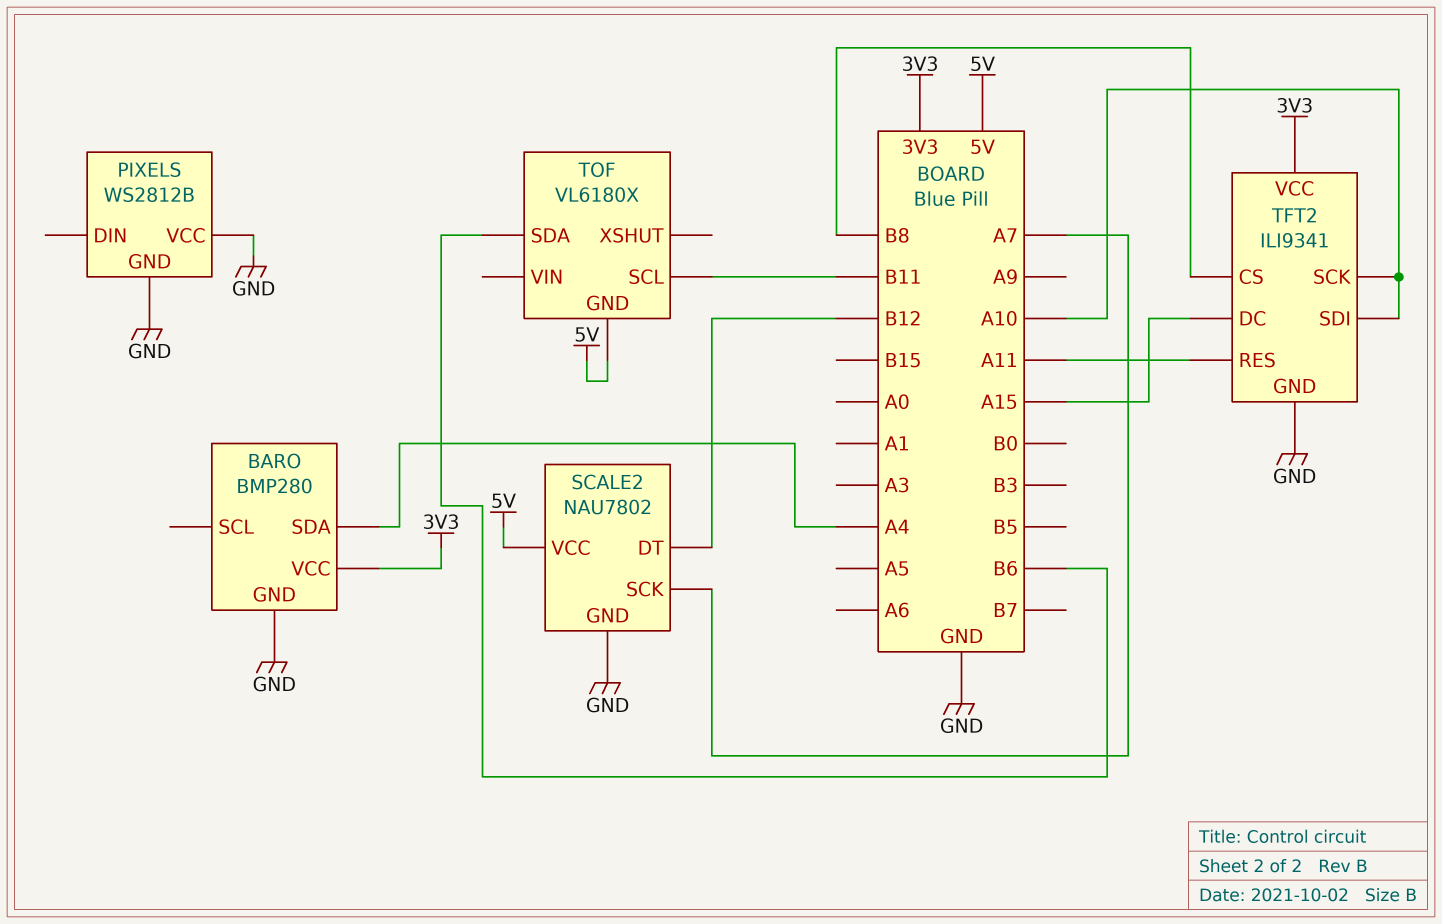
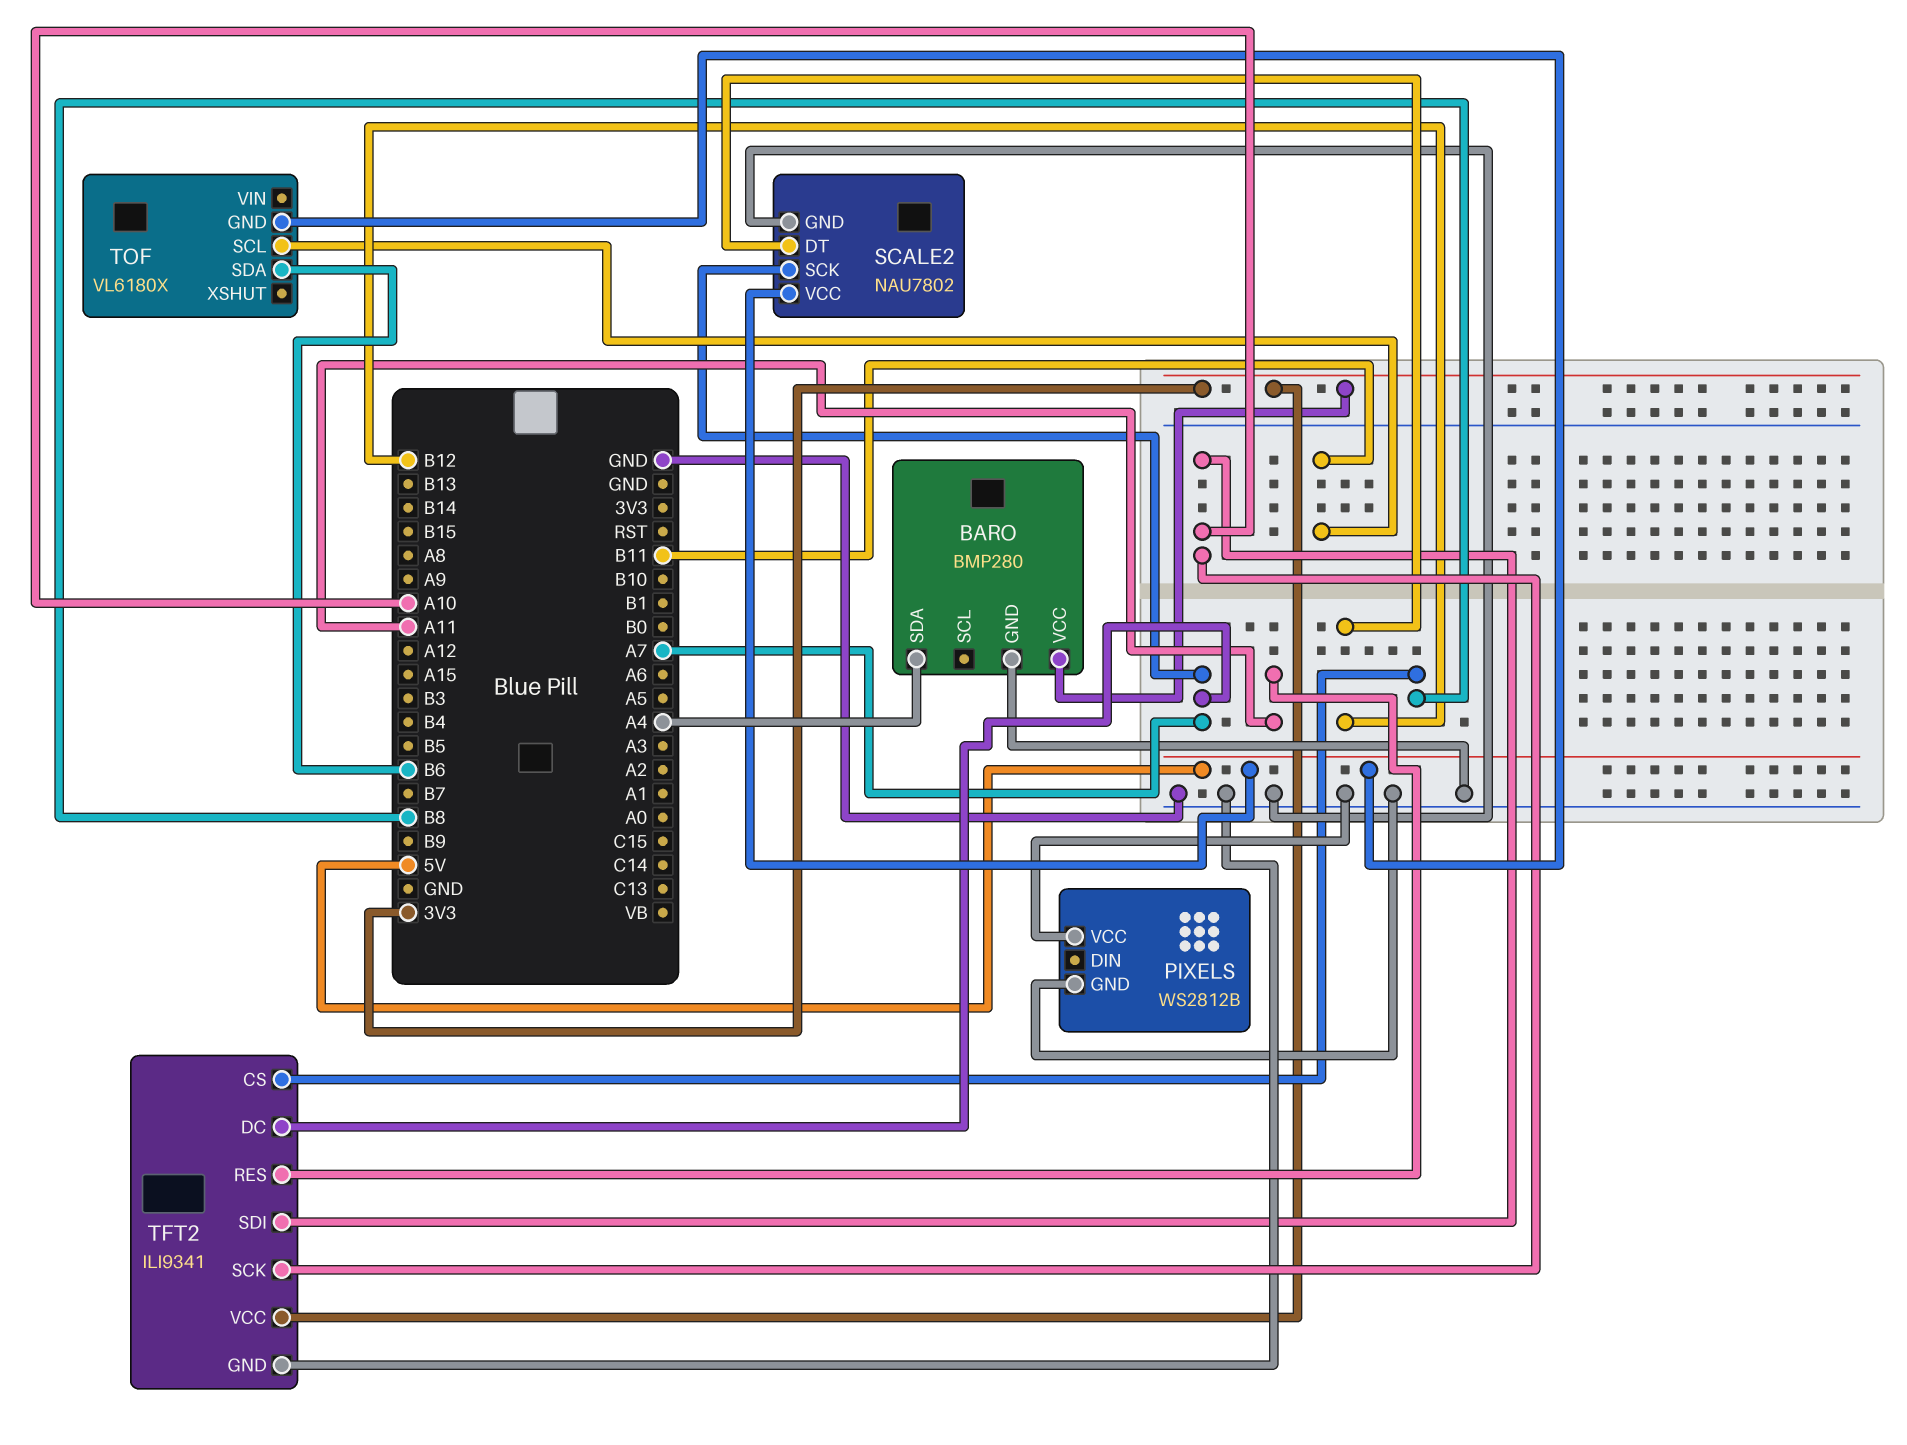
TFT2 pin DC: A15 -> A7

